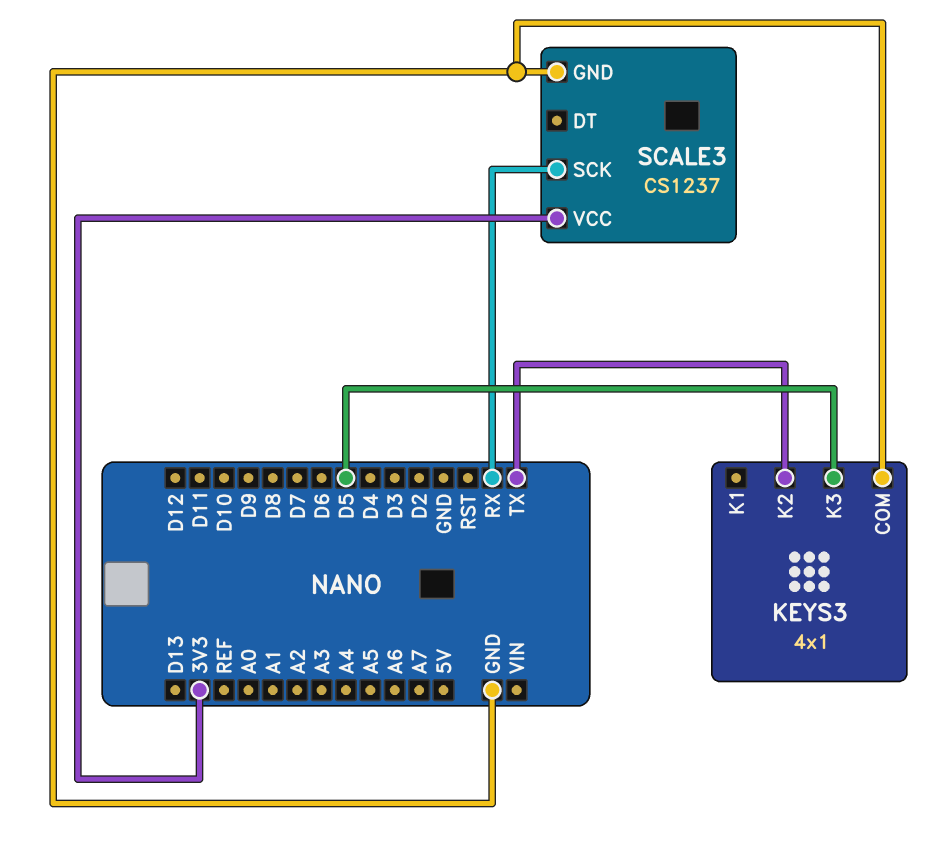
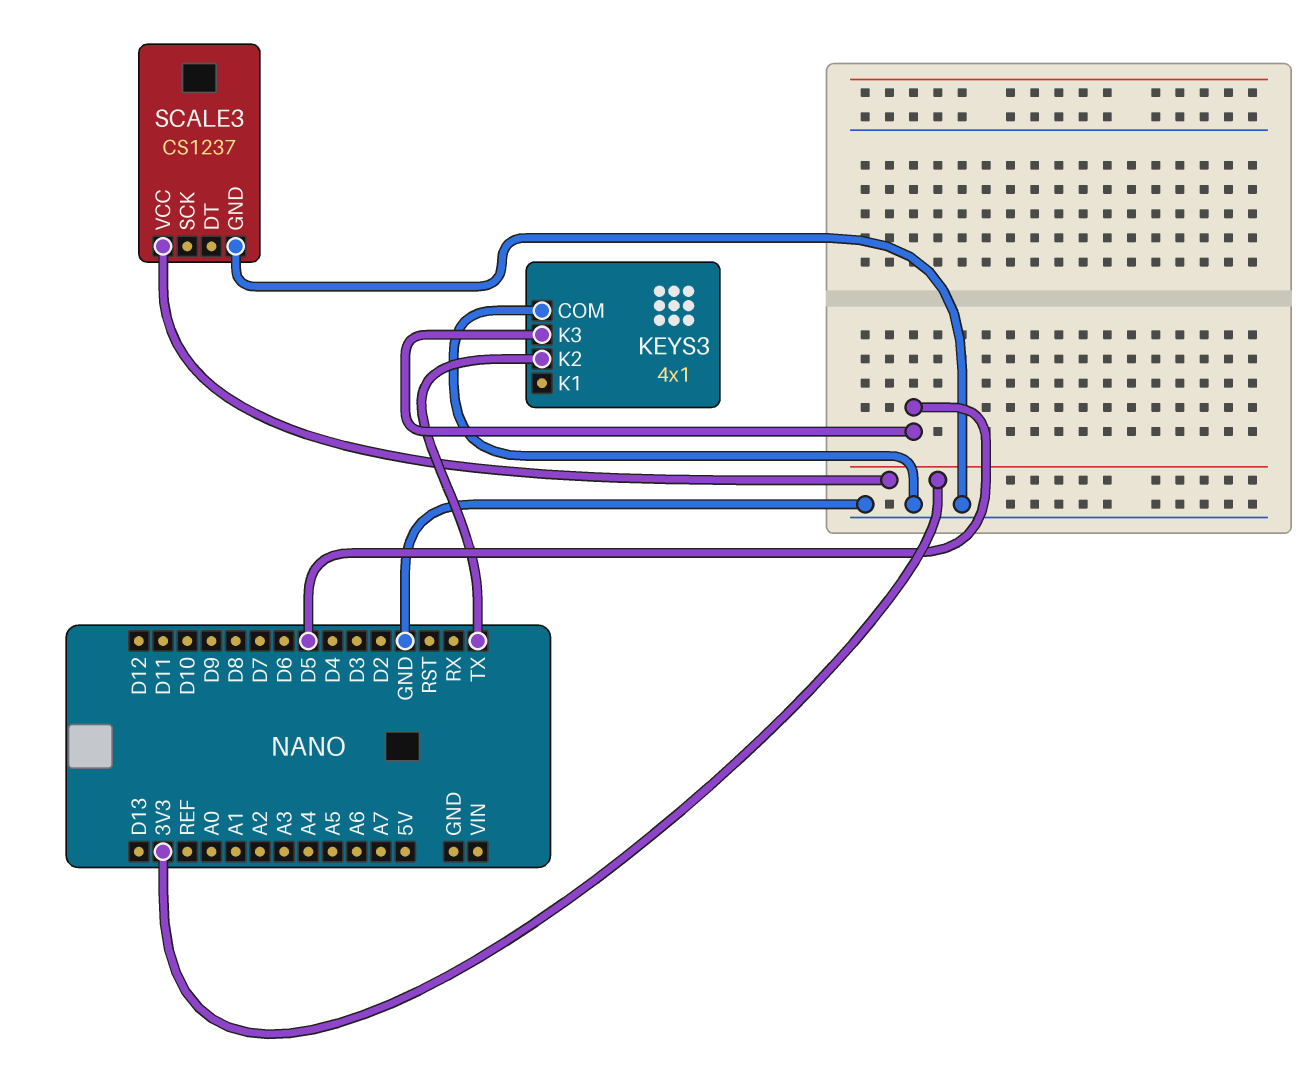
SCALE3 pin SCK: RX -> none

